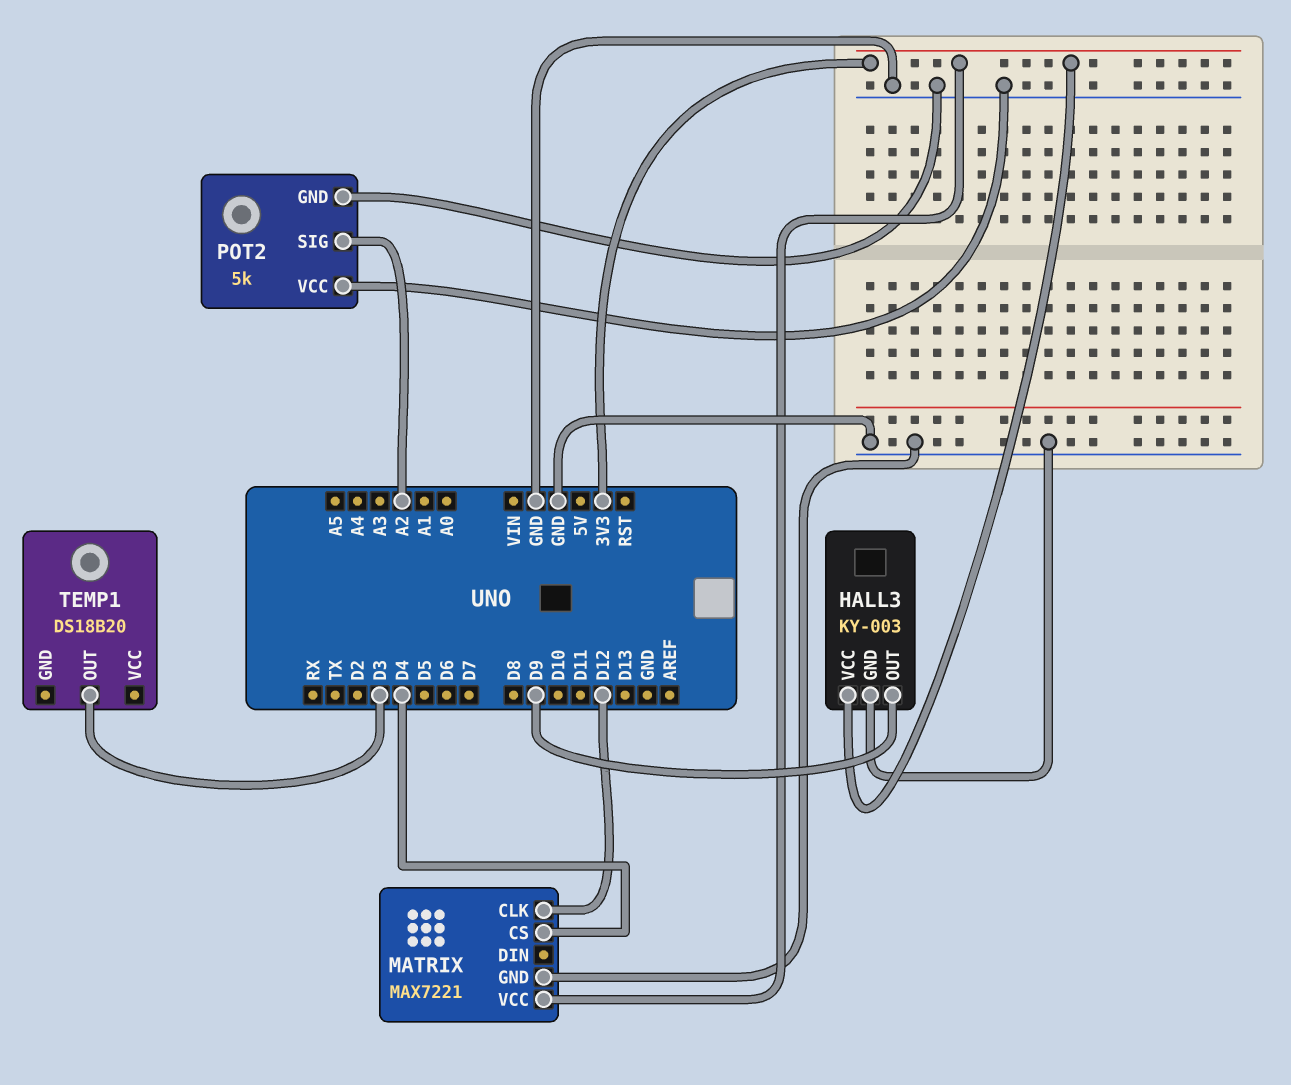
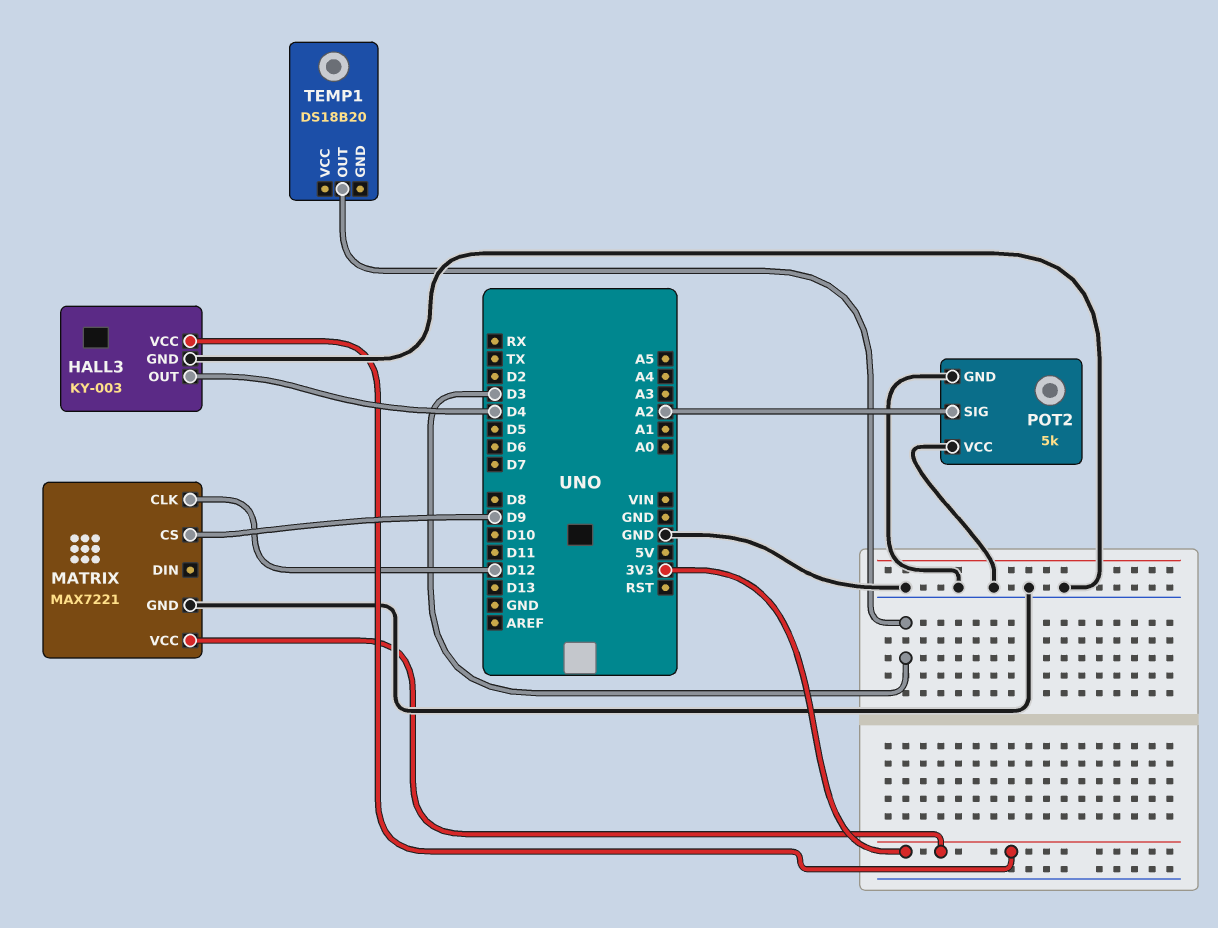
HALL3 pin OUT: D9 -> D4
MATRIX pin CS: D4 -> D9

